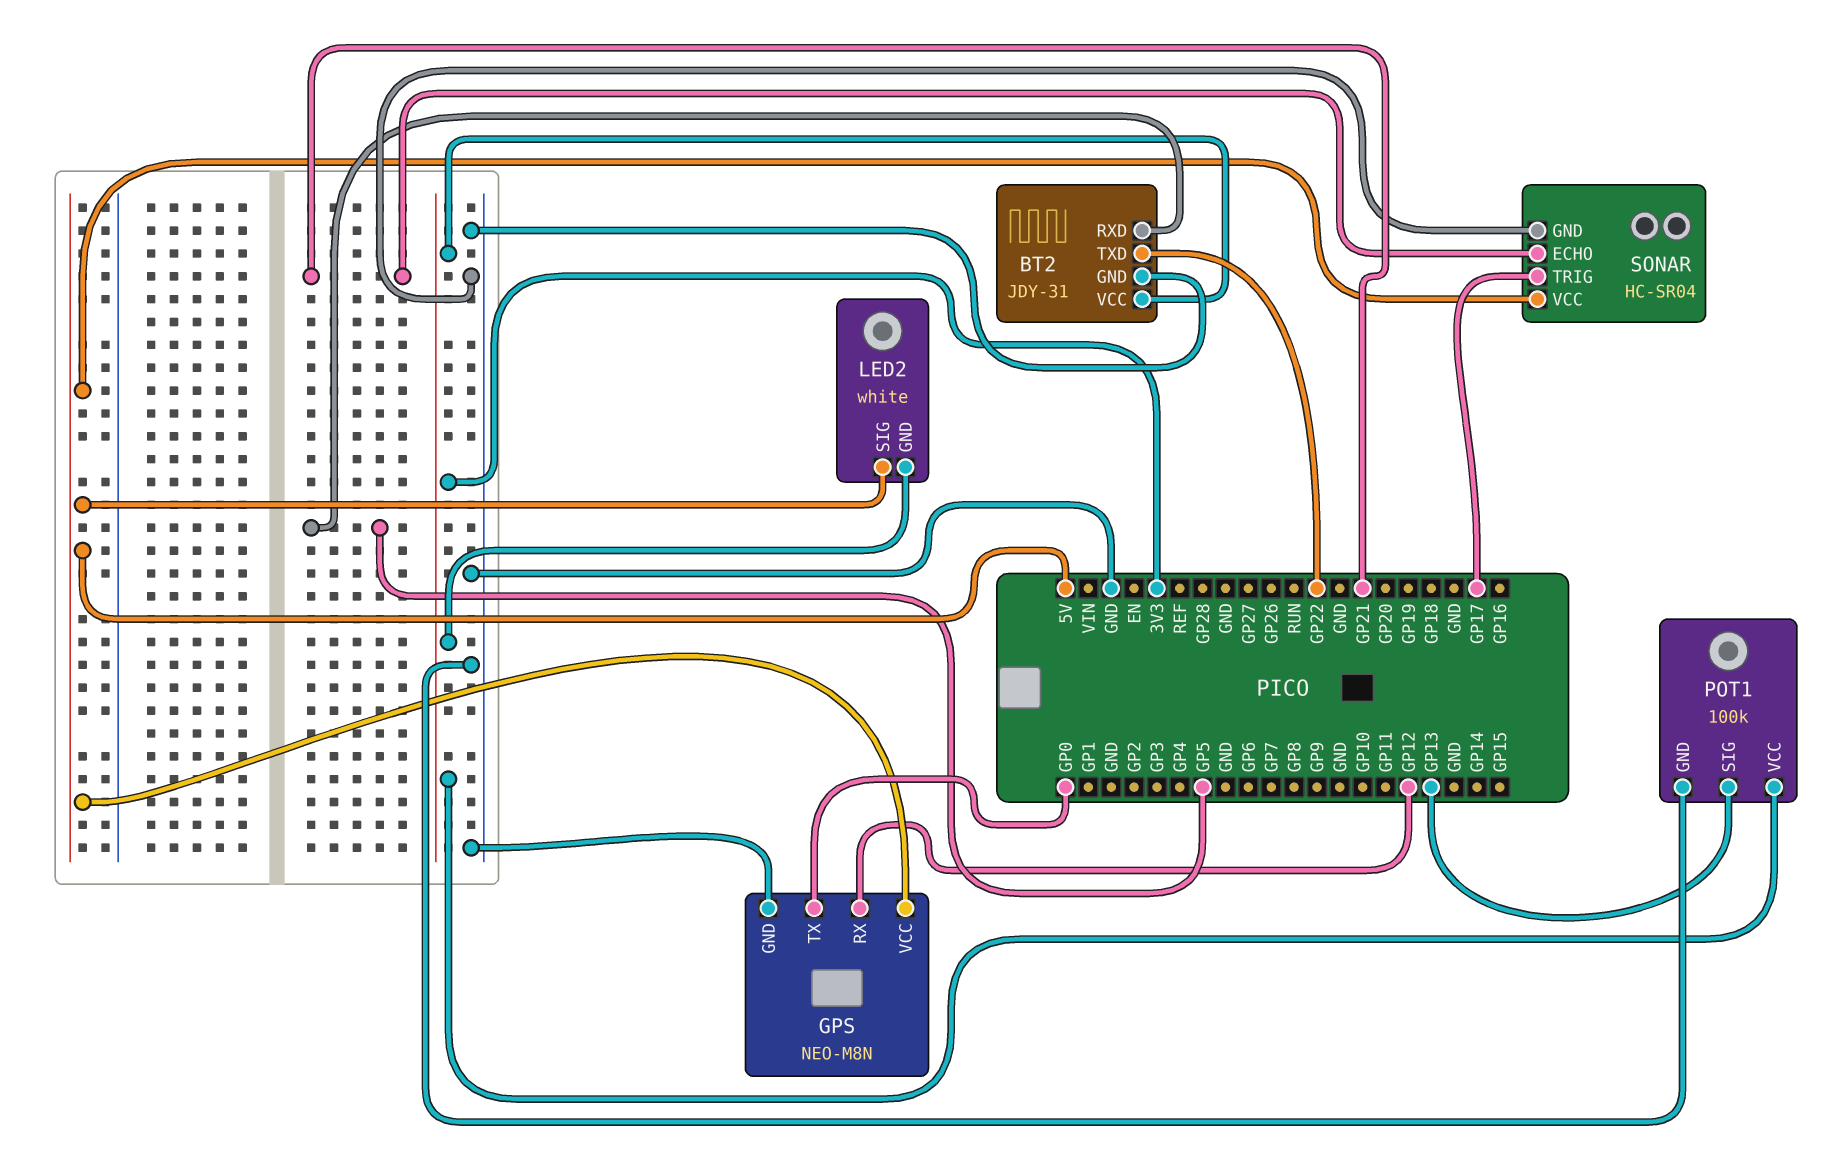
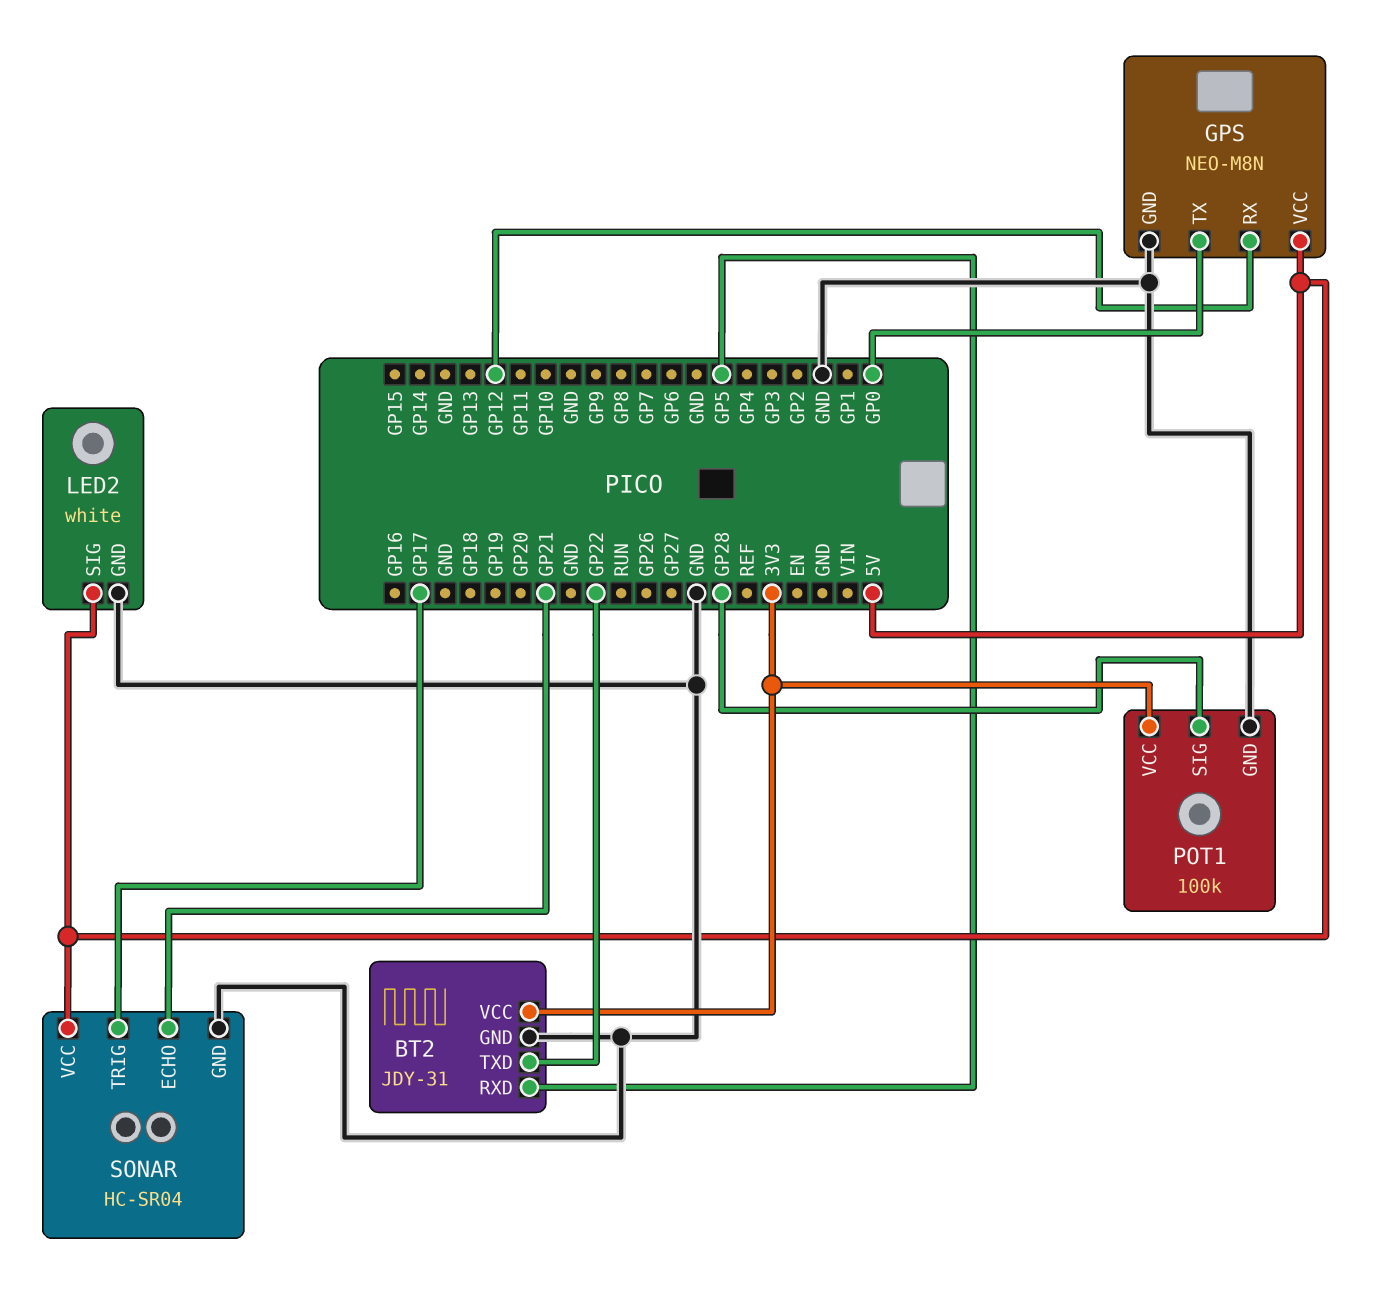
LED2 pin GND: 3V3 -> GND
POT1 pin SIG: GP13 -> GP28

